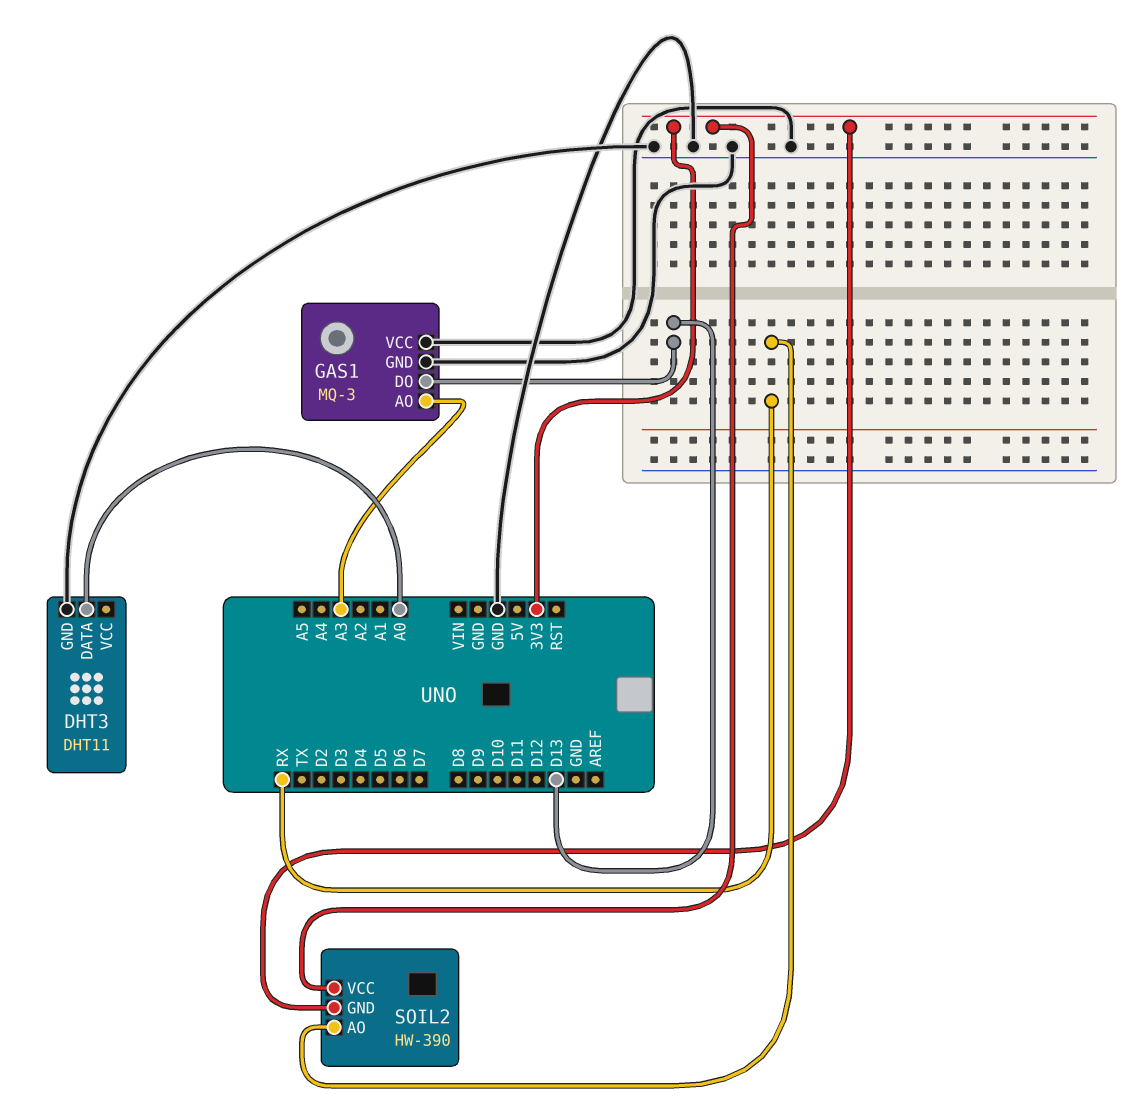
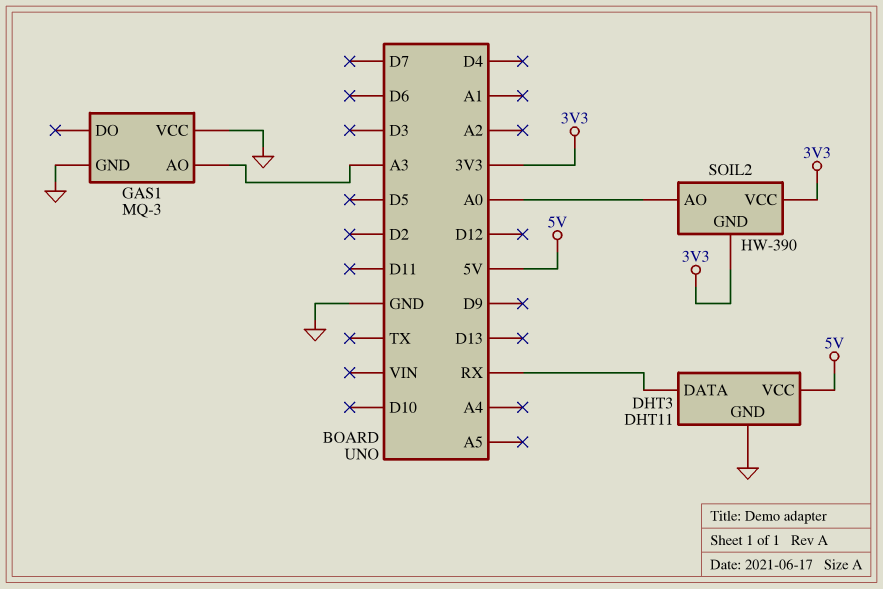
DHT3 pin DATA: A0 -> RX
DHT3 pin VCC: none -> 5V
GAS1 pin DO: D13 -> none
SOIL2 pin AO: RX -> A0

